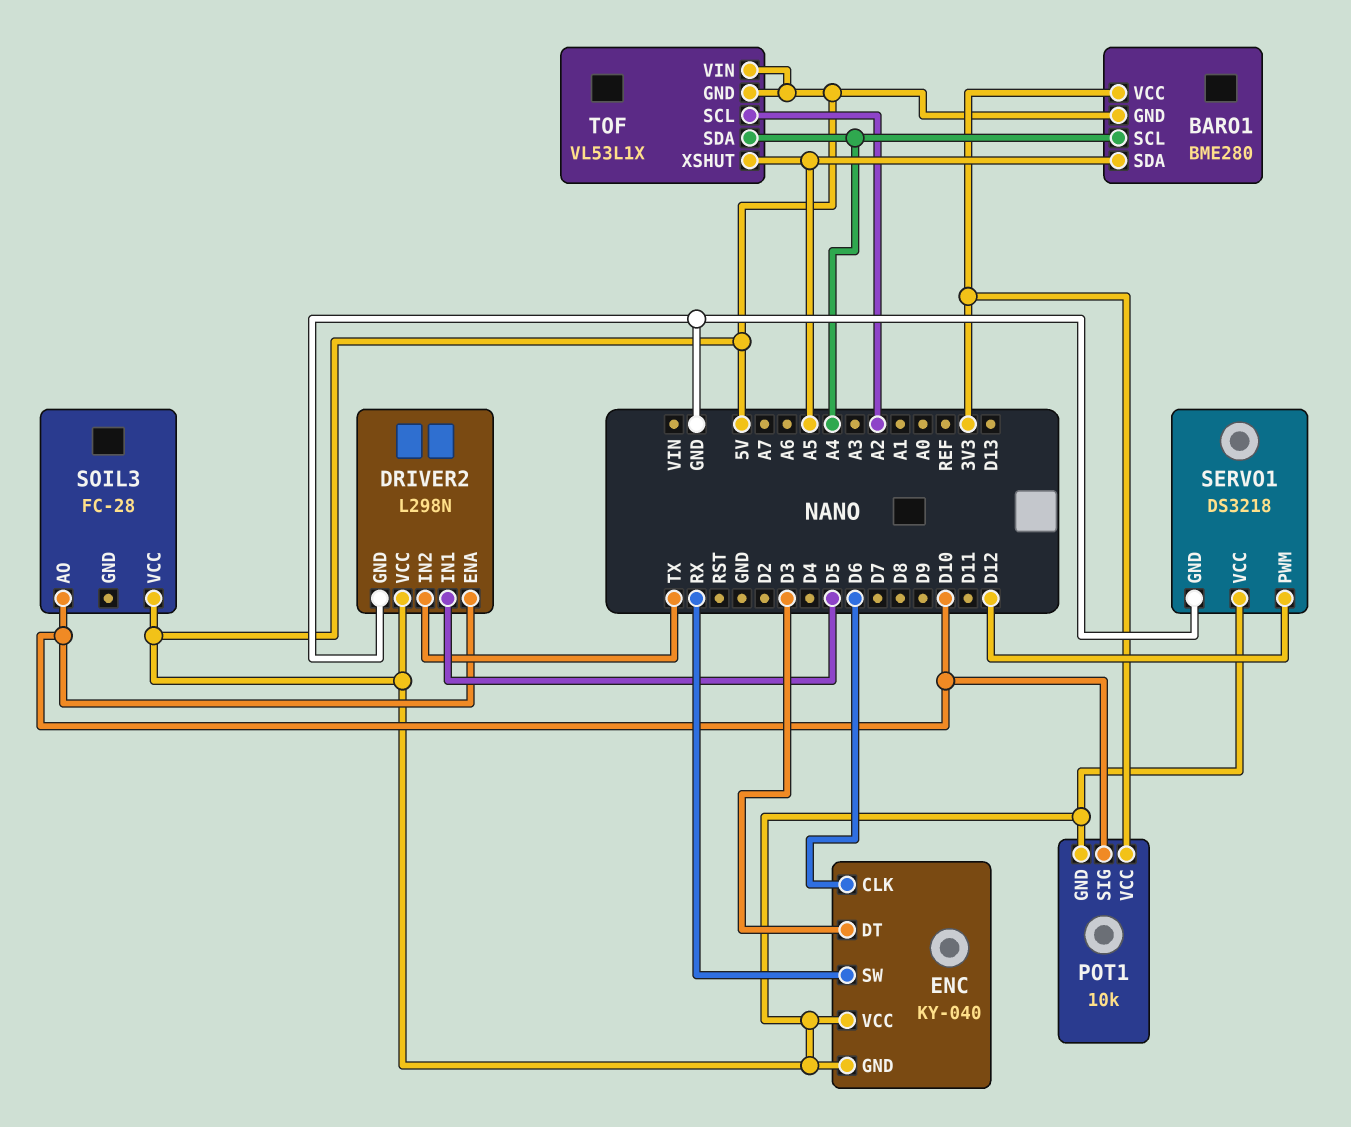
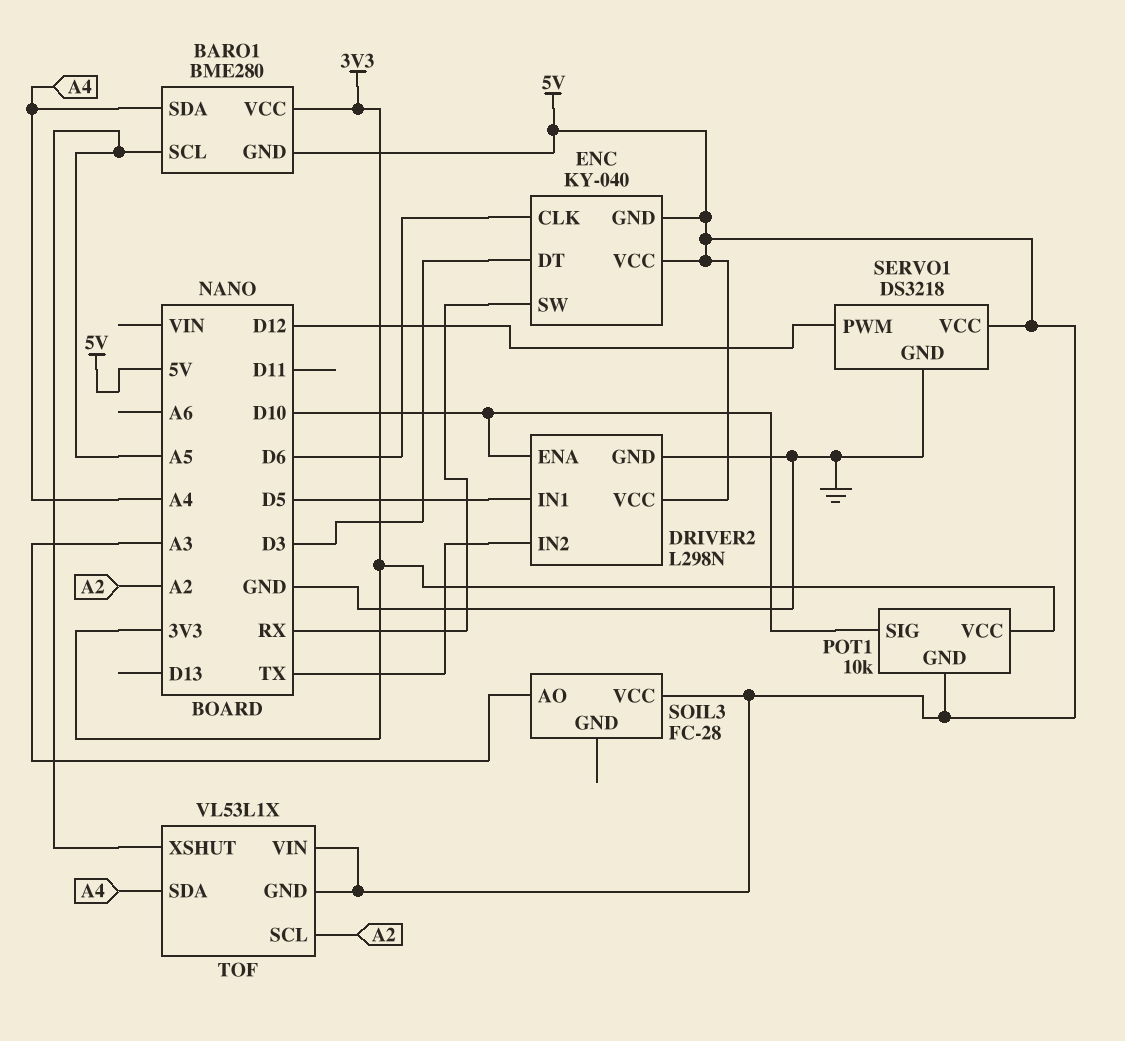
BARO1 pin SCL: A4 -> A5
BARO1 pin SDA: A5 -> A4
SOIL3 pin AO: D10 -> A3

